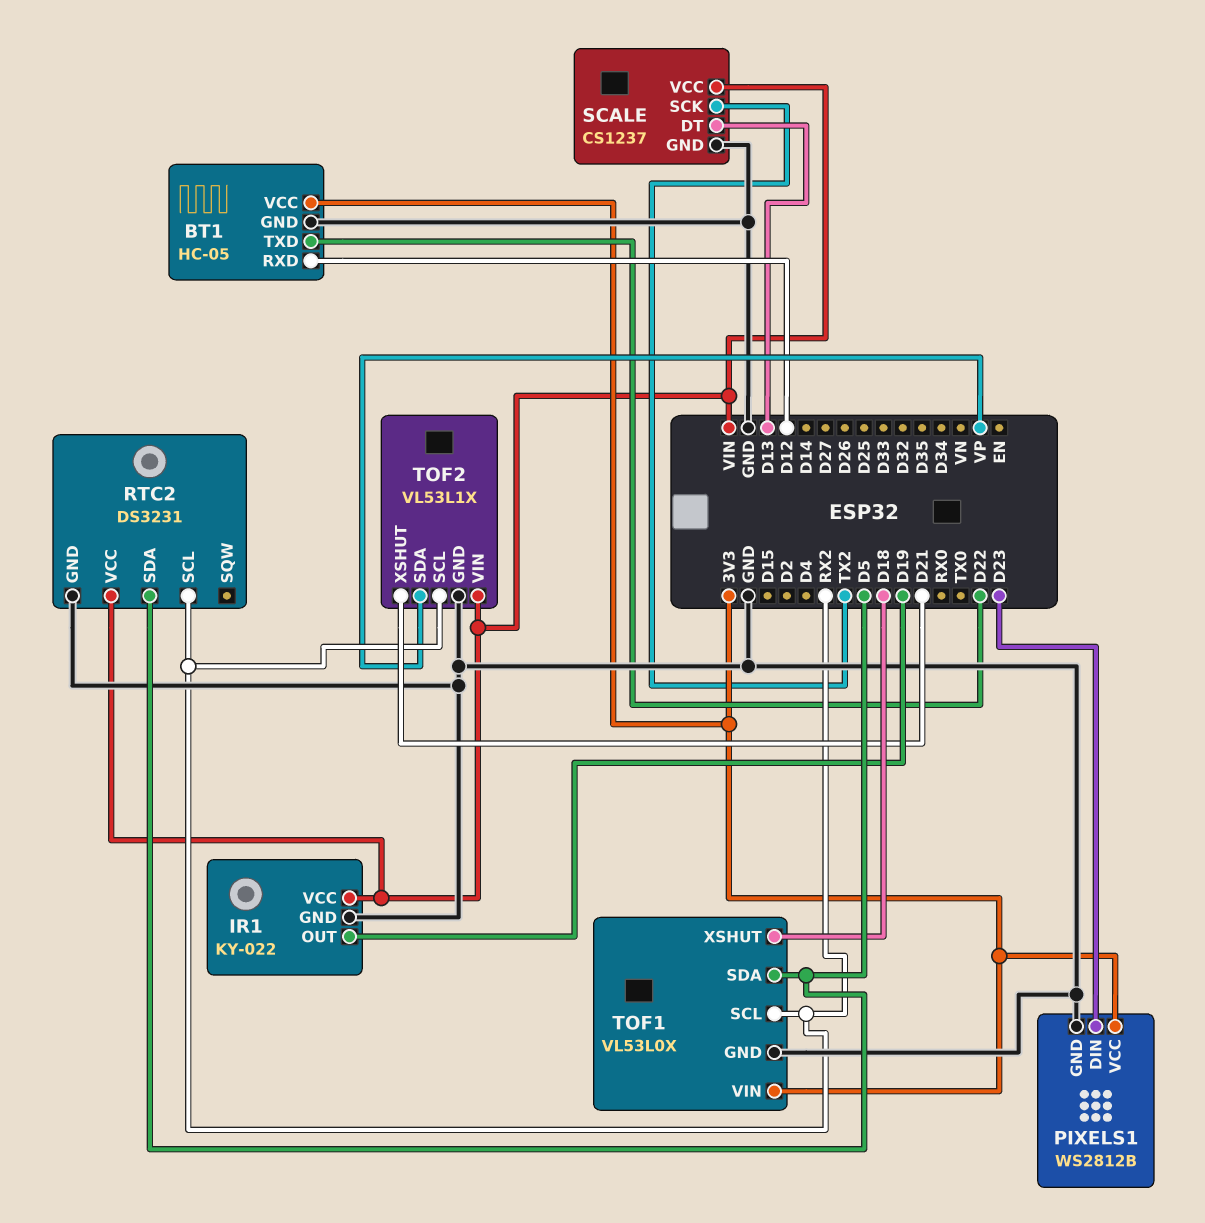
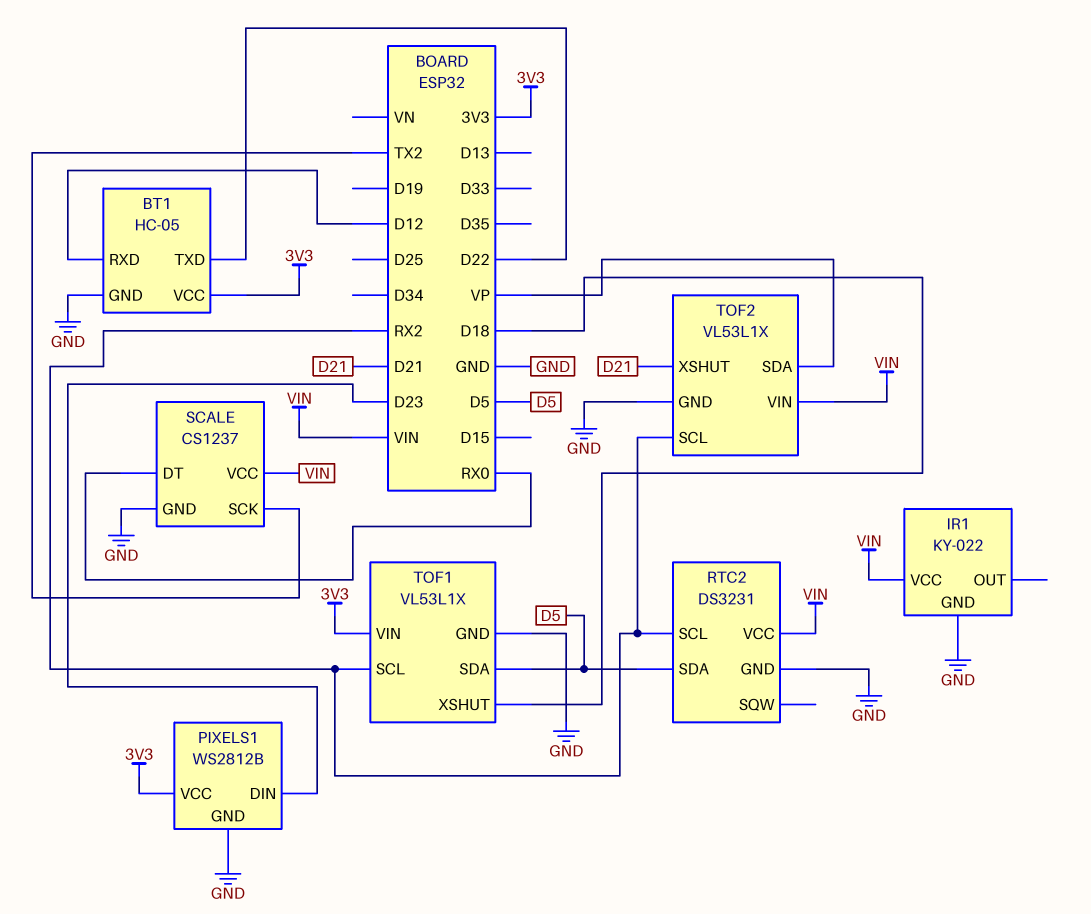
IR1 pin OUT: D19 -> none
SCALE pin DT: D13 -> RX0
TOF1: VL53L0X -> VL53L1X

